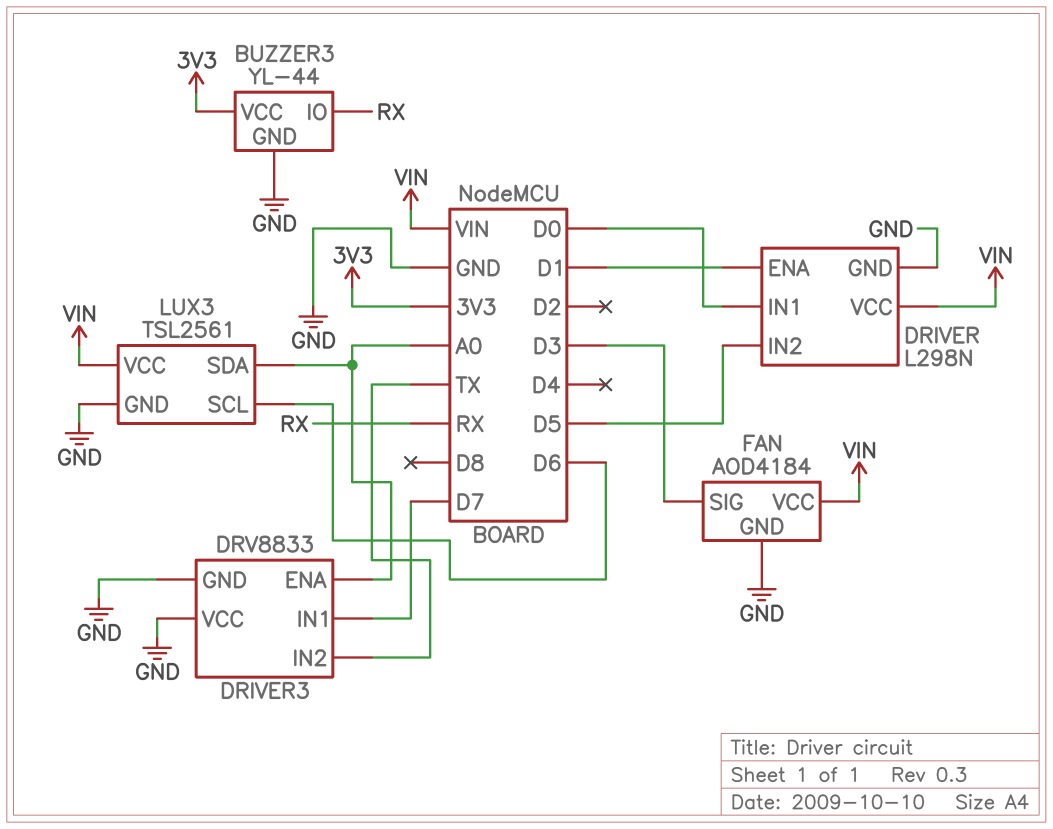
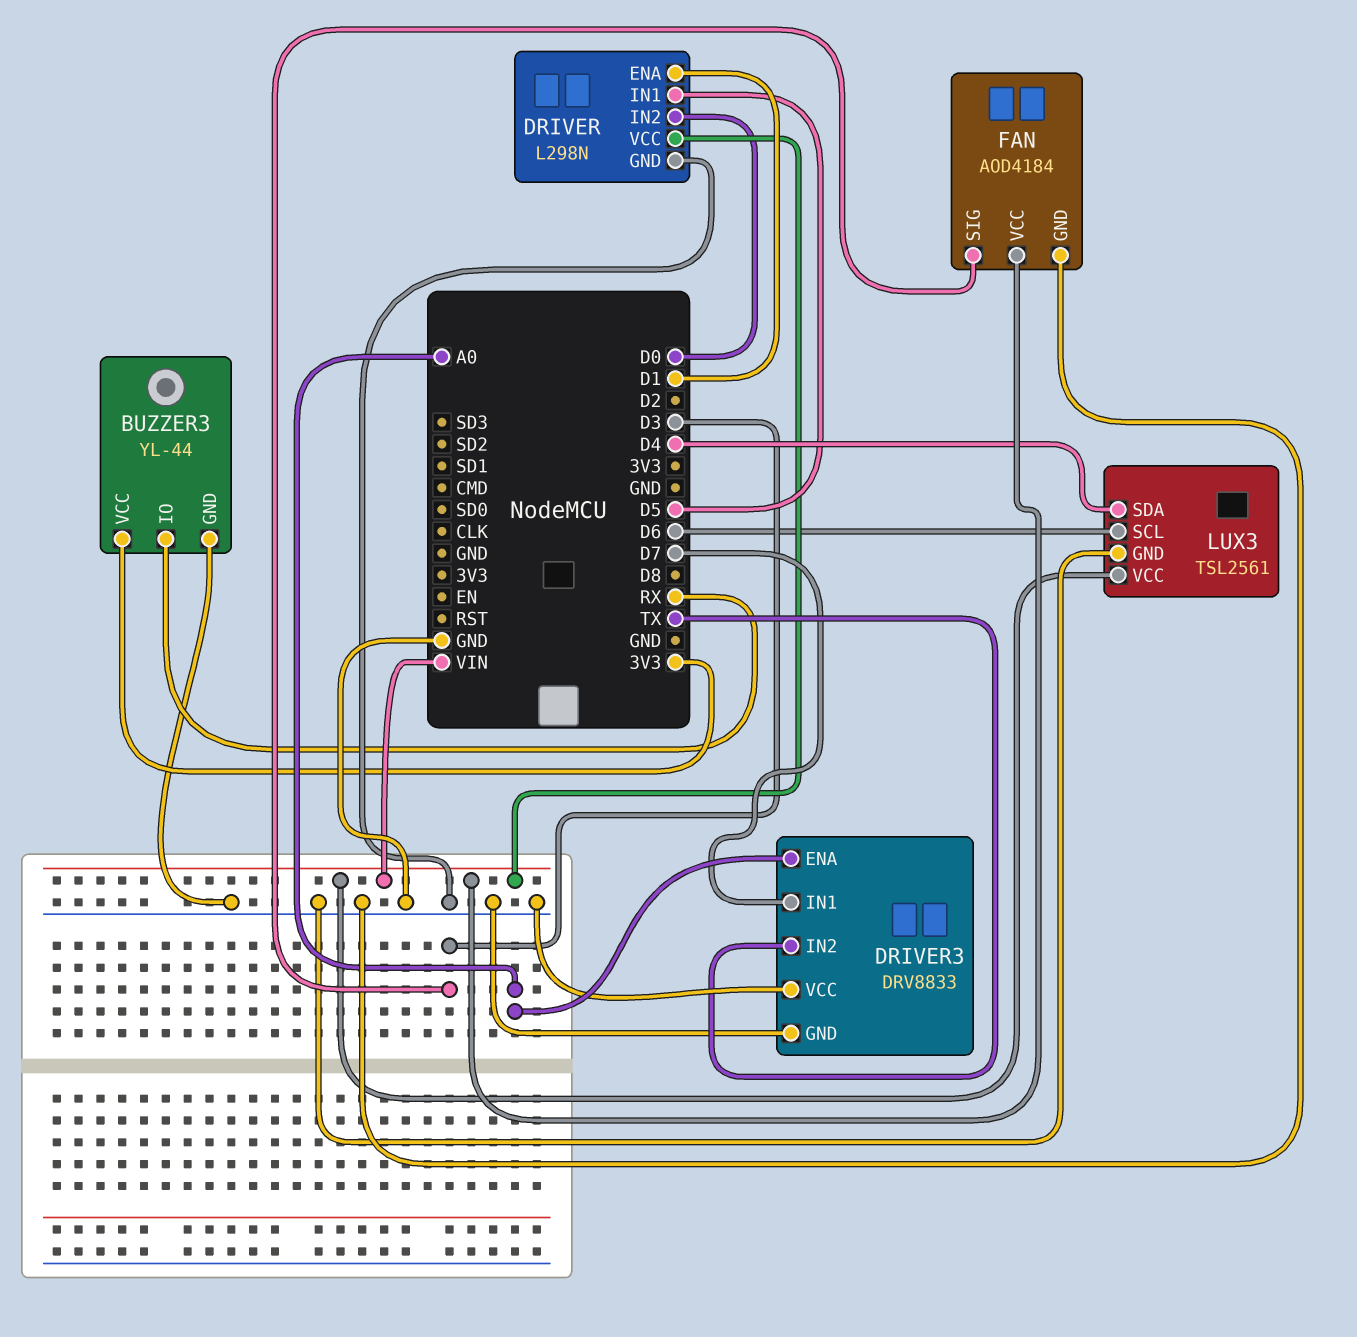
DRIVER pin IN1: D0 -> D5
DRIVER pin IN2: D5 -> D0
LUX3 pin SDA: A0 -> D4

